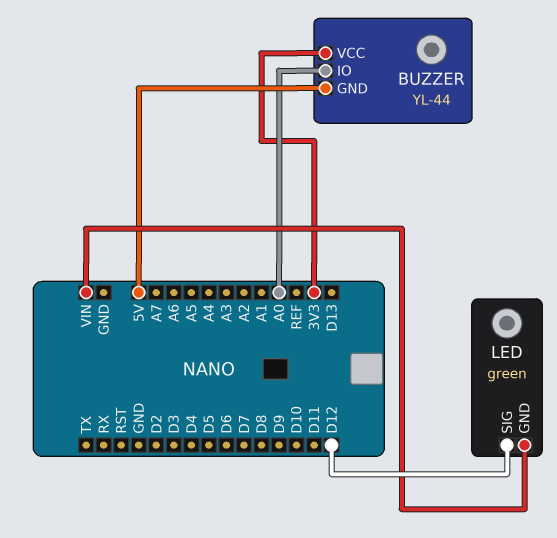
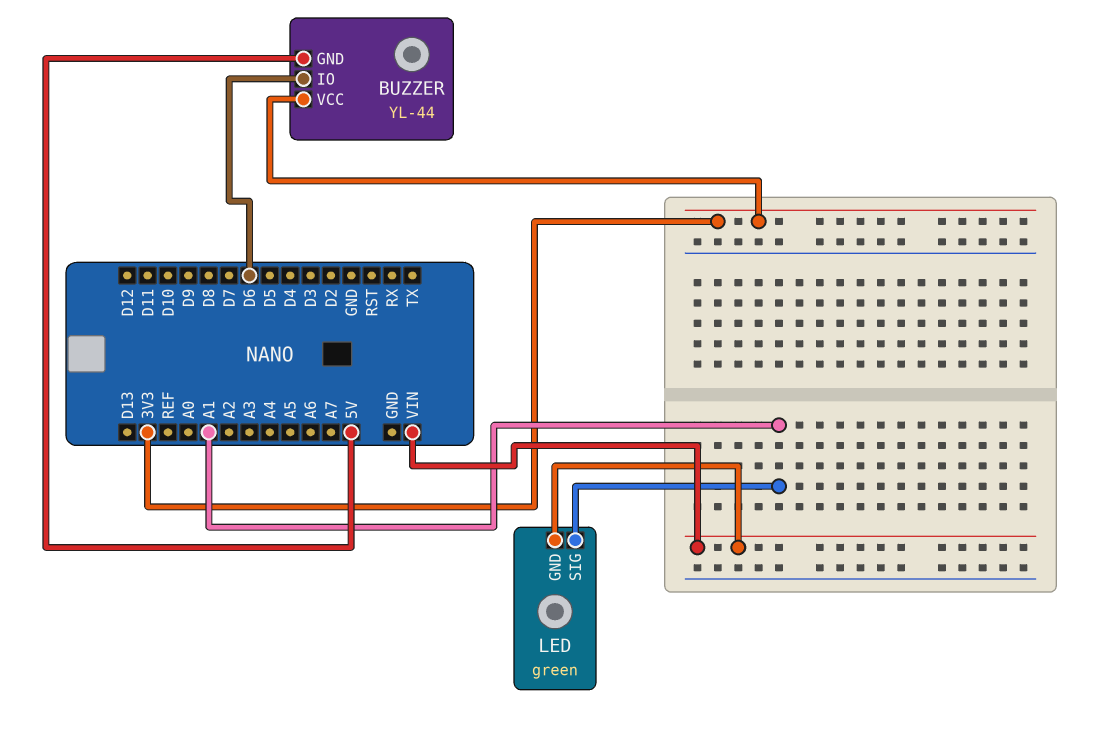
BUZZER pin IO: A0 -> D6
LED pin SIG: D12 -> A1

